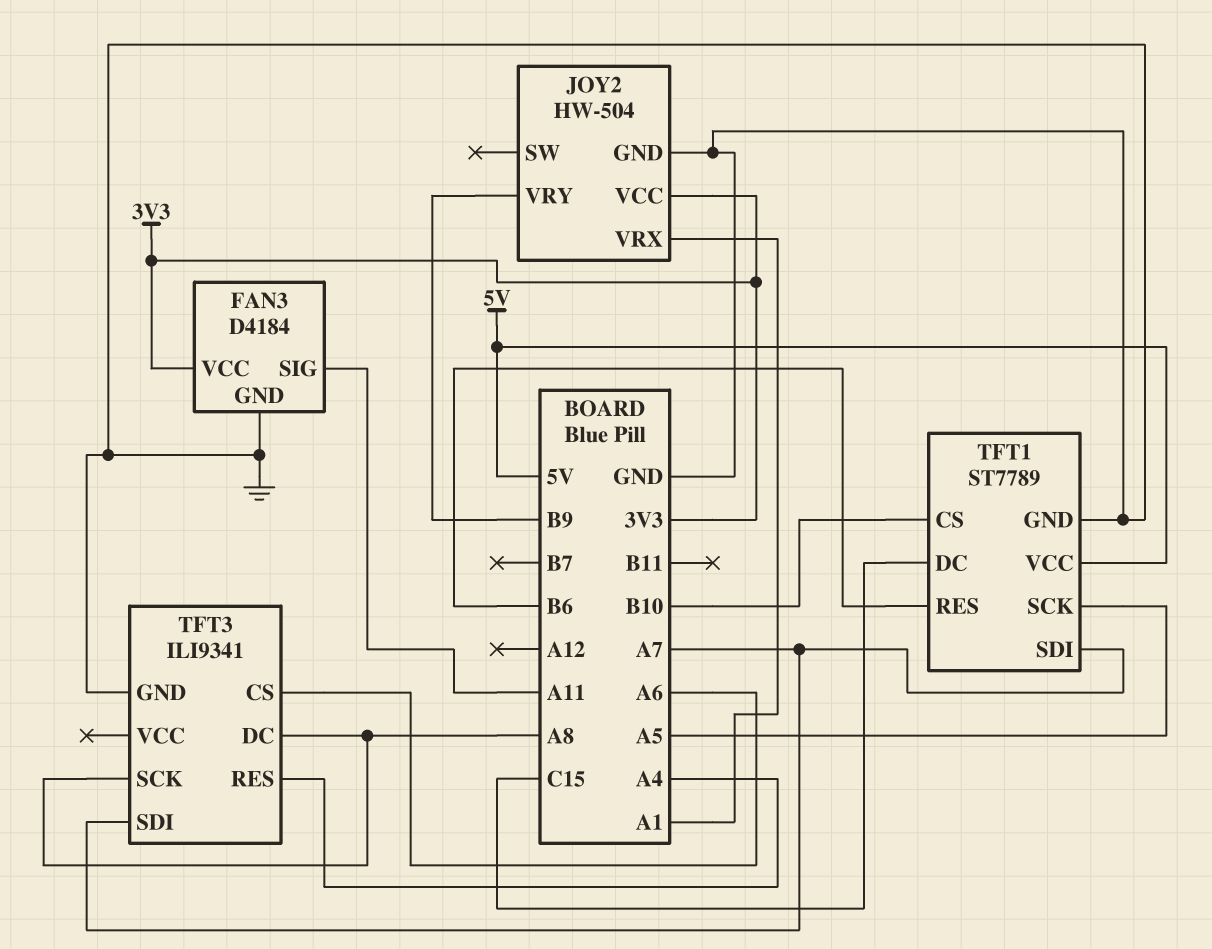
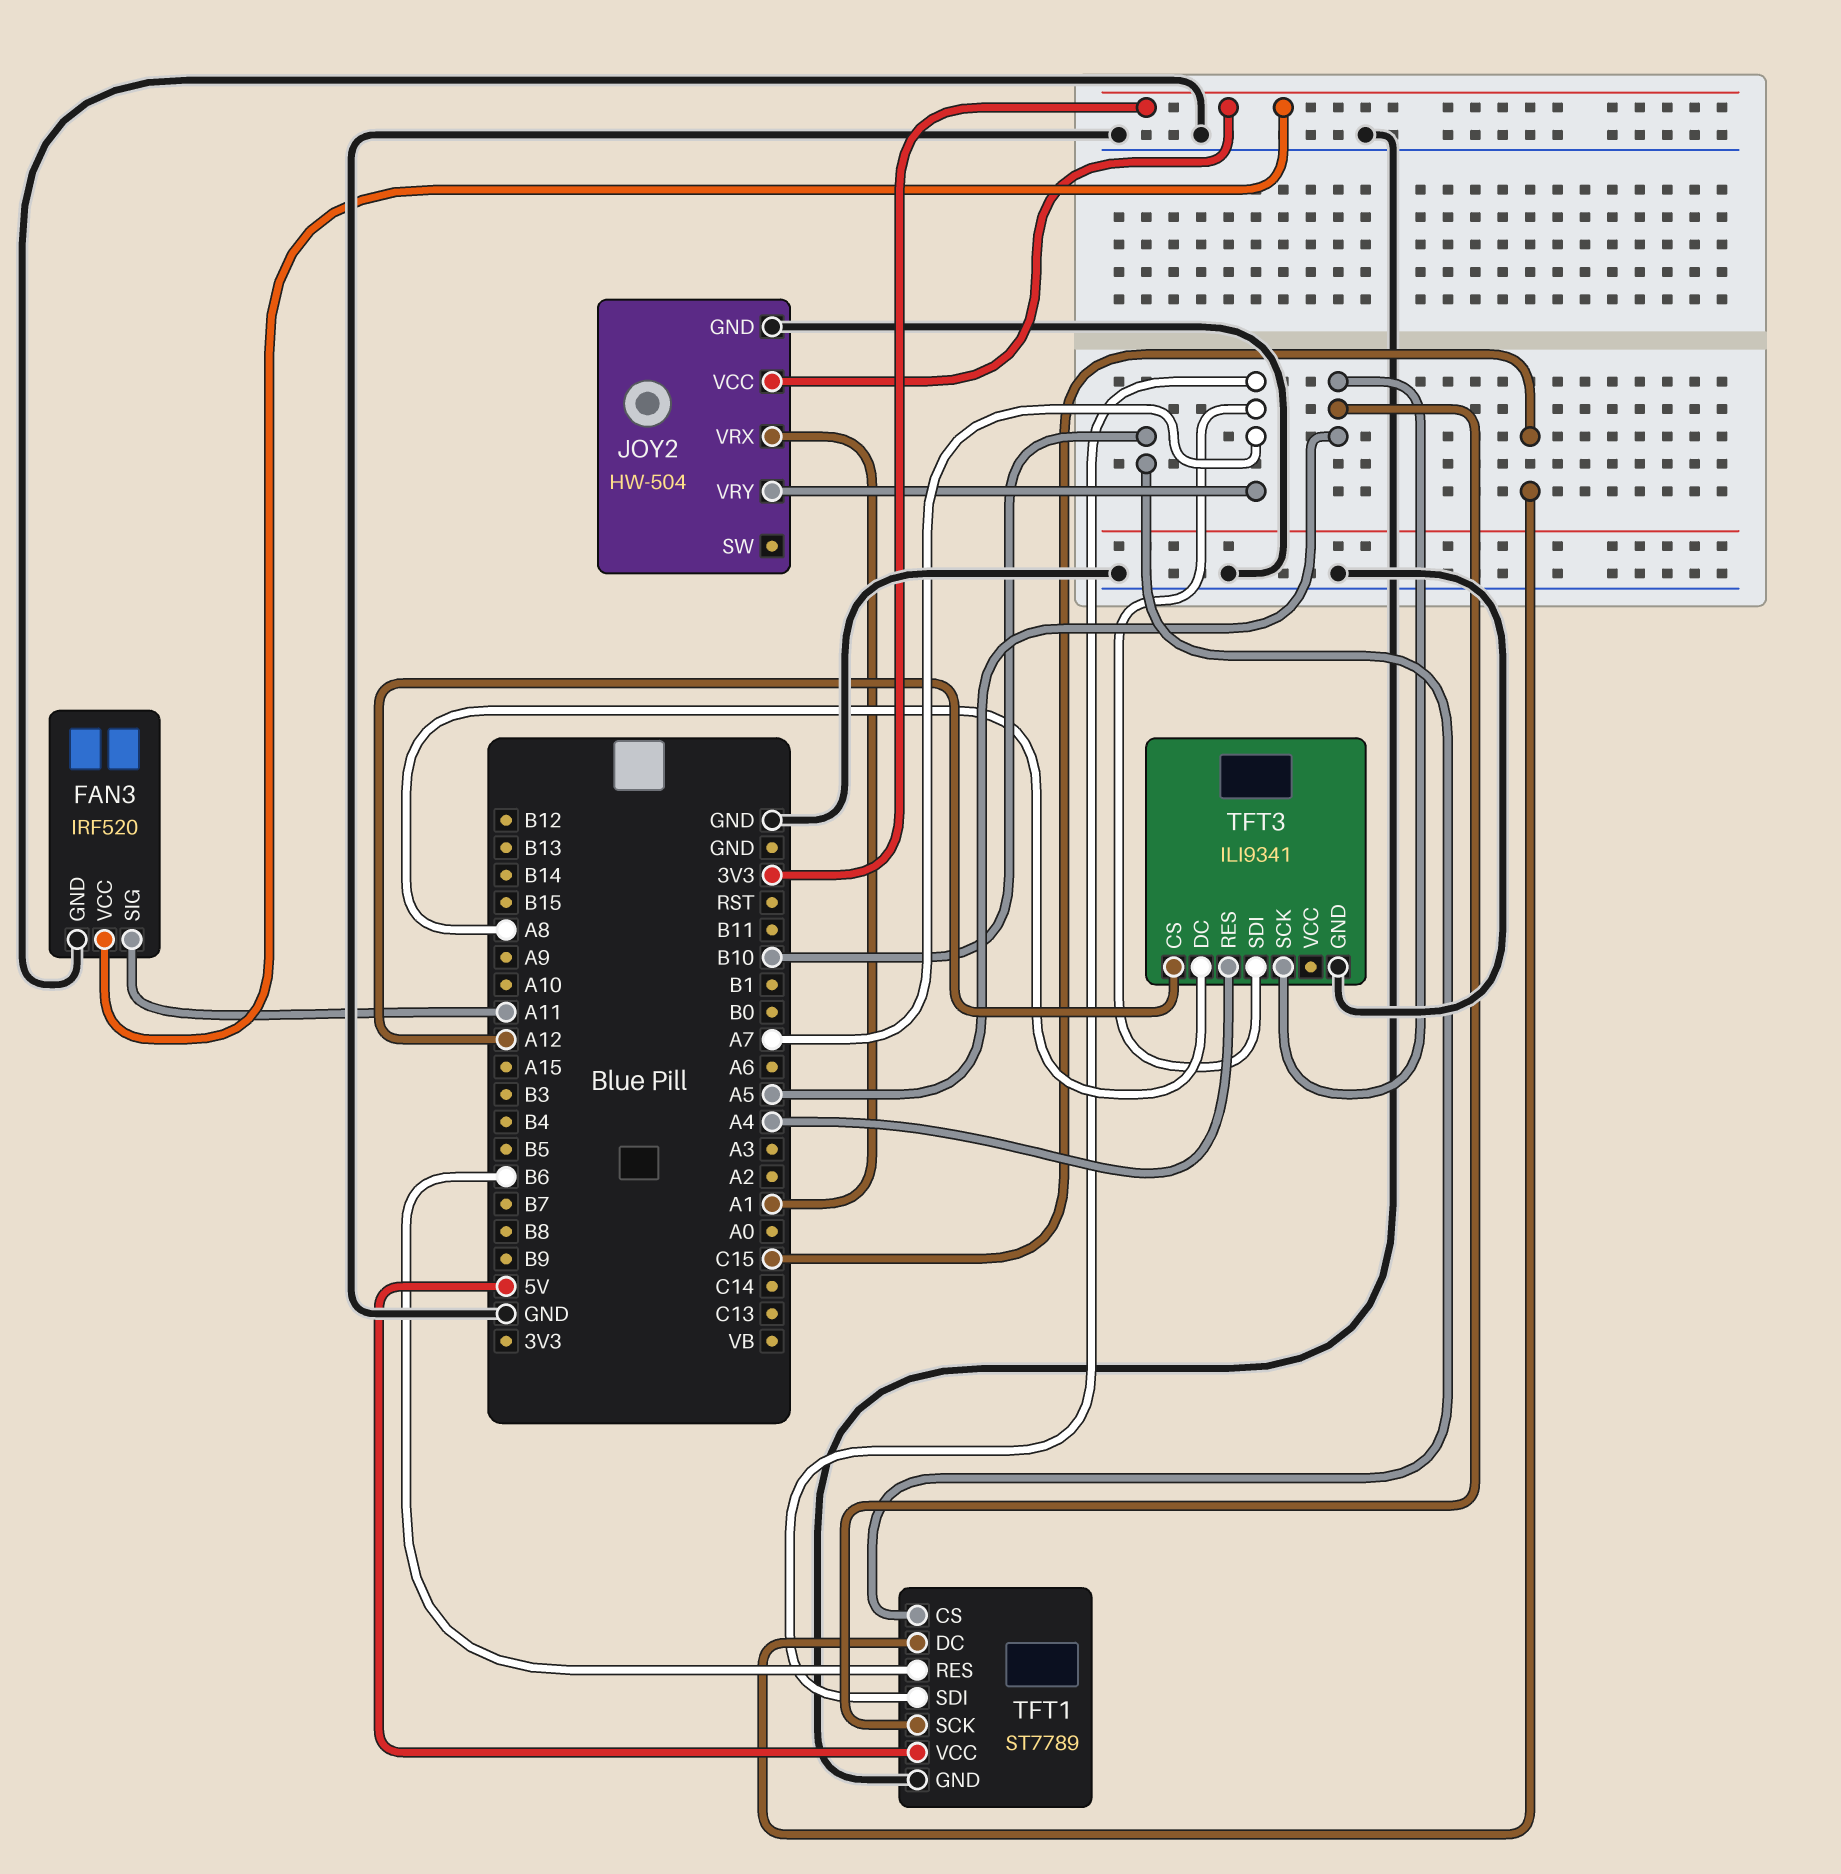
FAN3: D4184 -> IRF520
JOY2 pin VRY: B9 -> A7
TFT3 pin CS: A6 -> A12
TFT3 pin SCK: A8 -> A5

